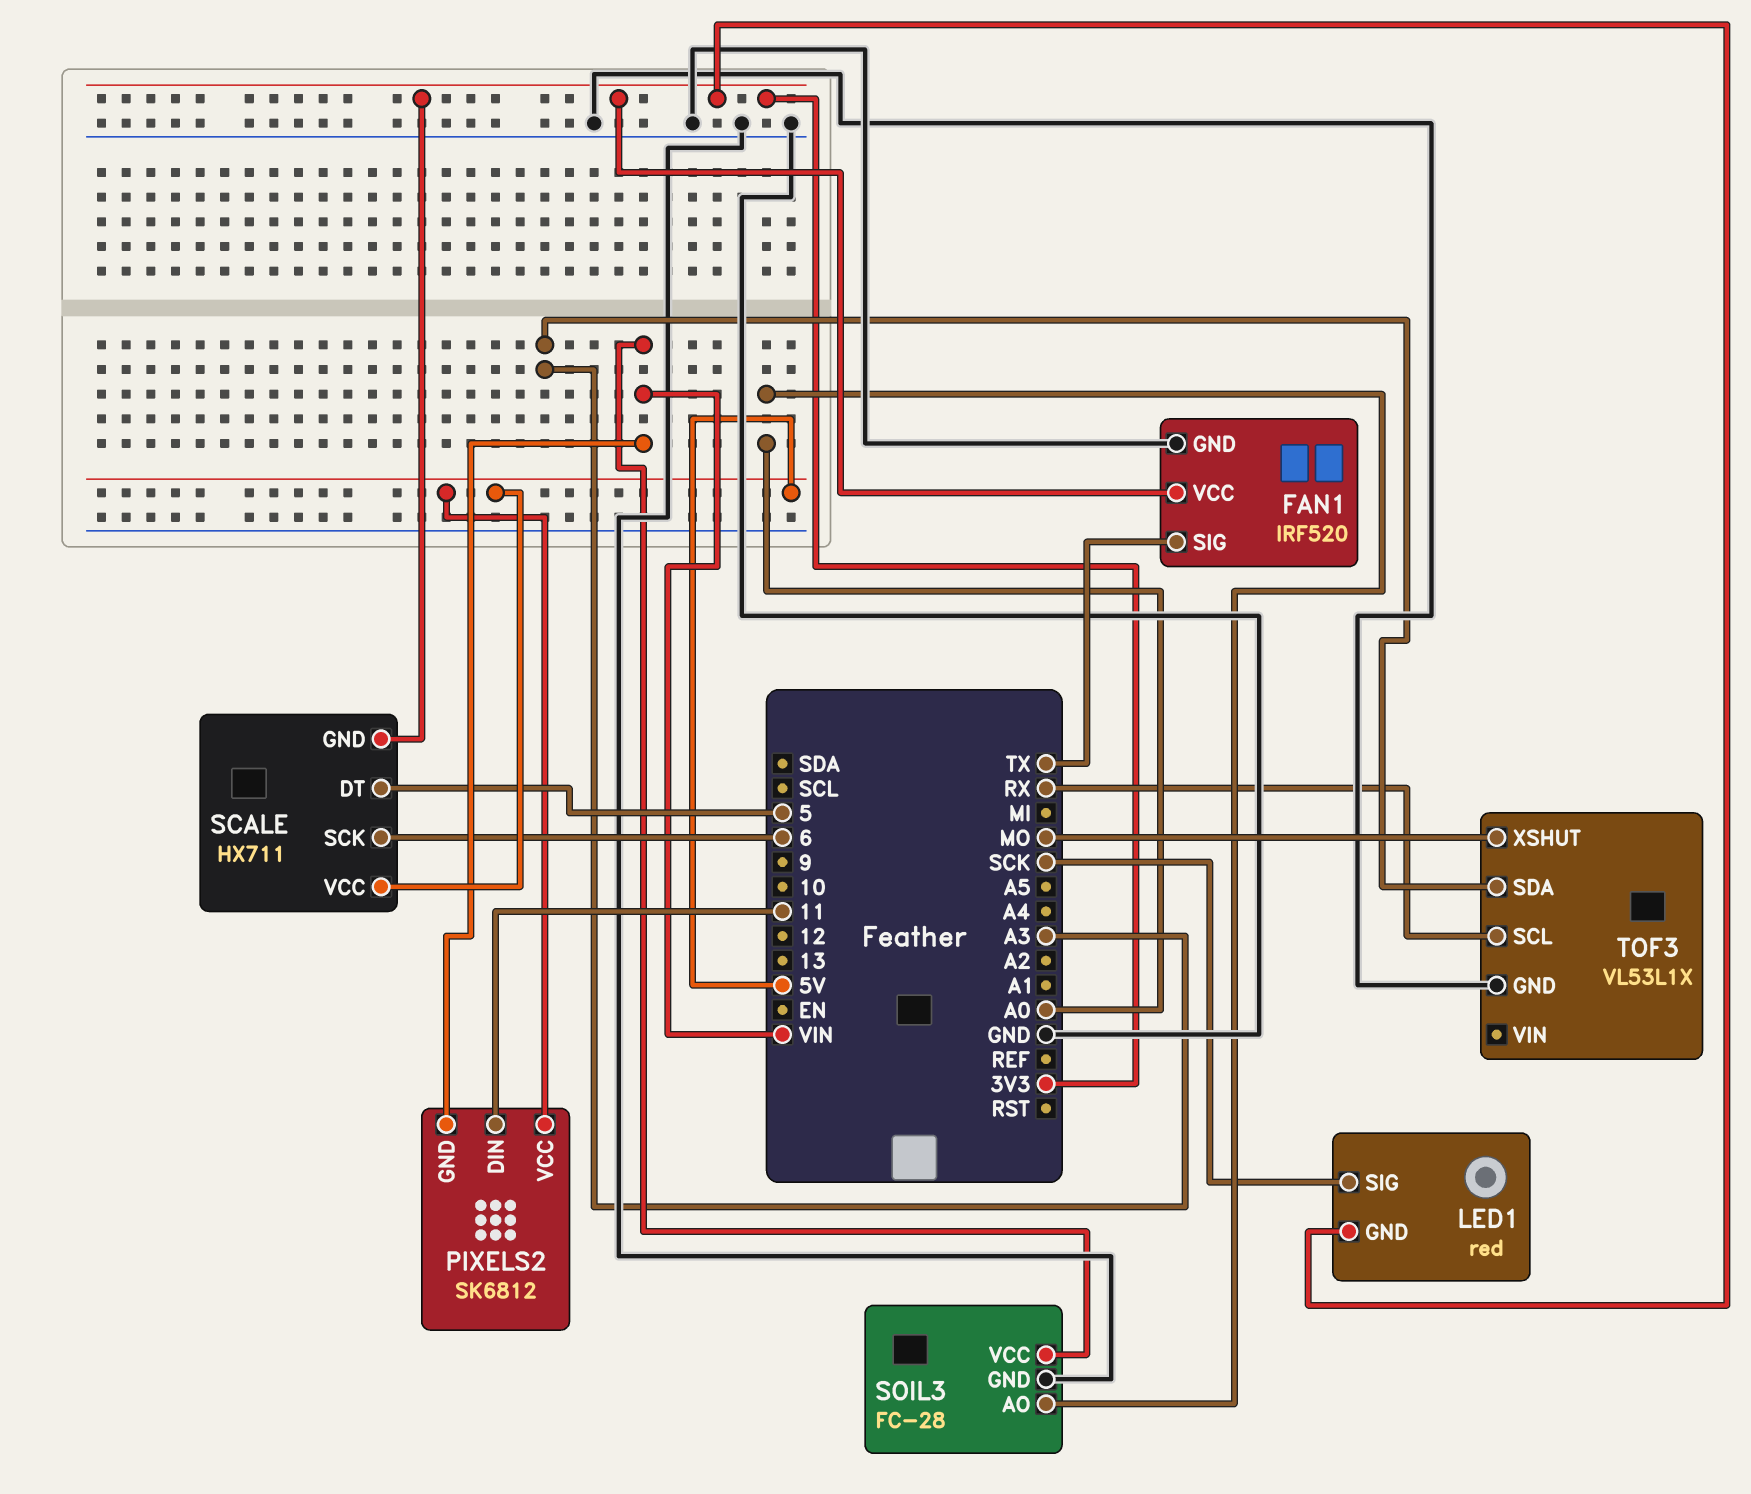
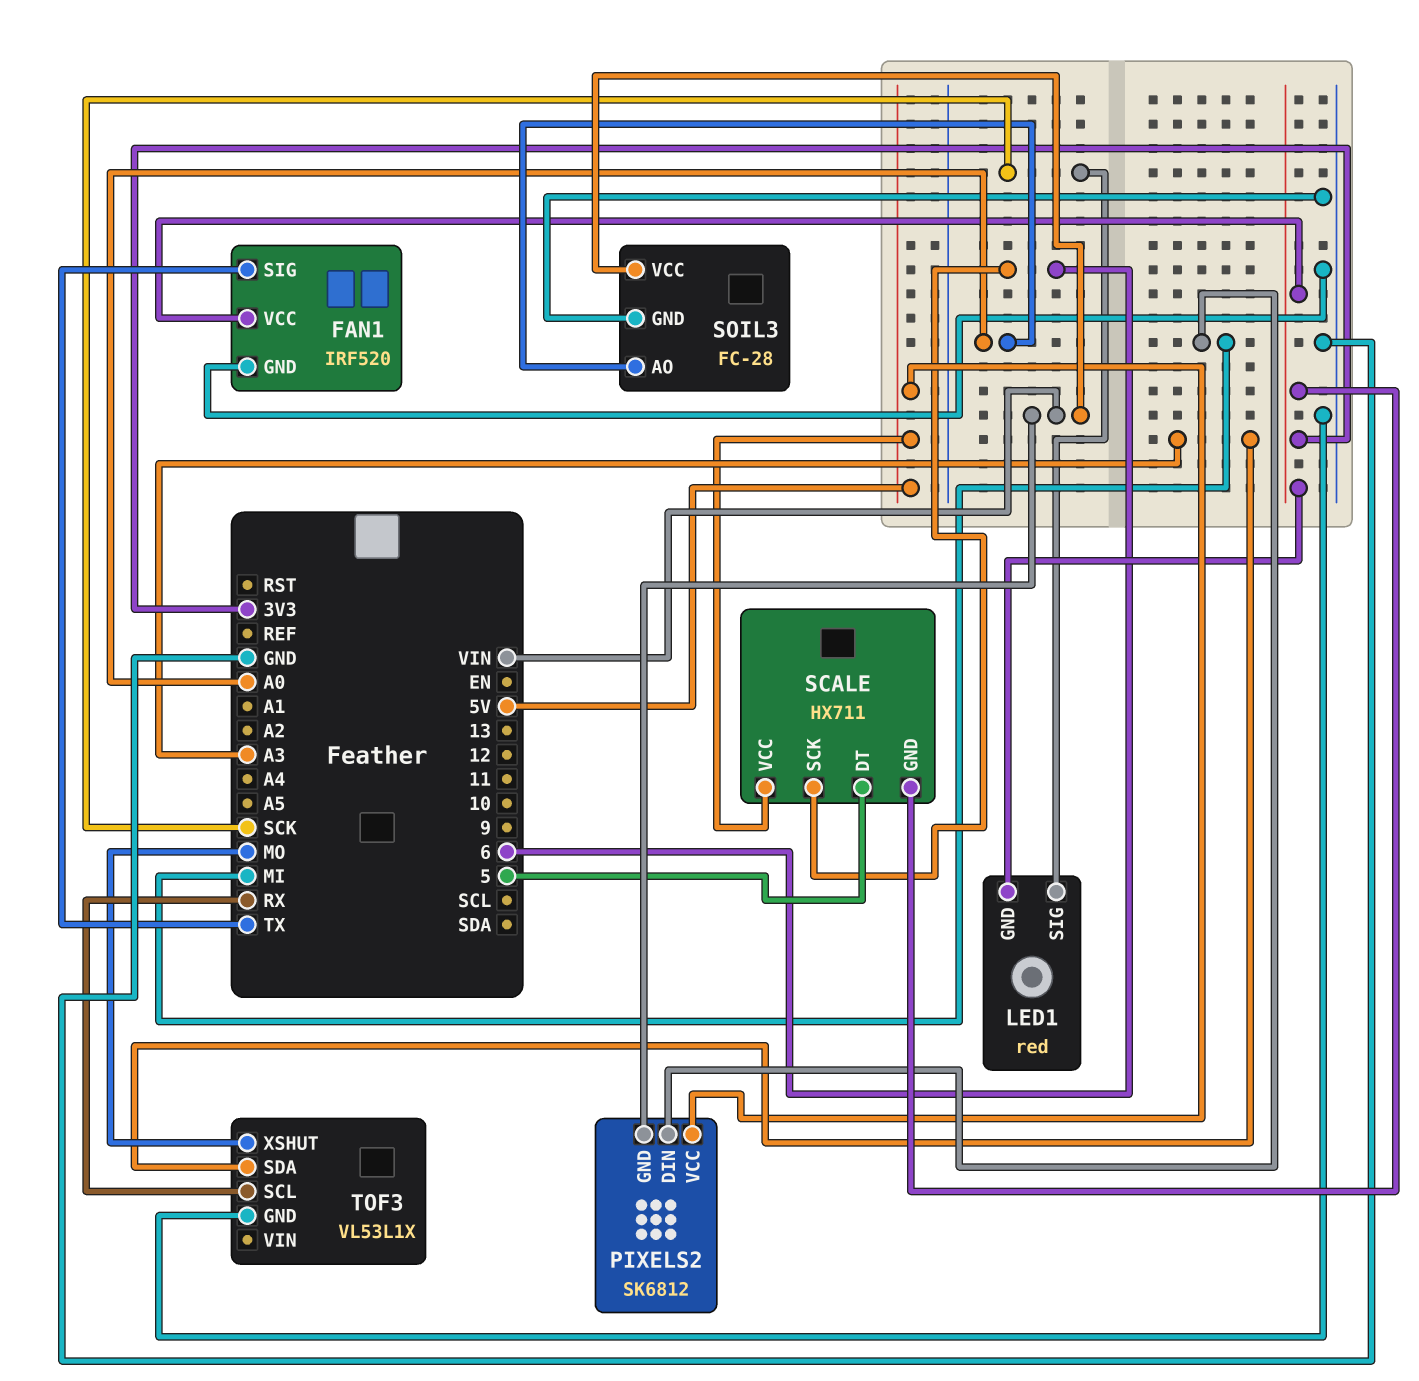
PIXELS2 pin DIN: 11 -> MI

